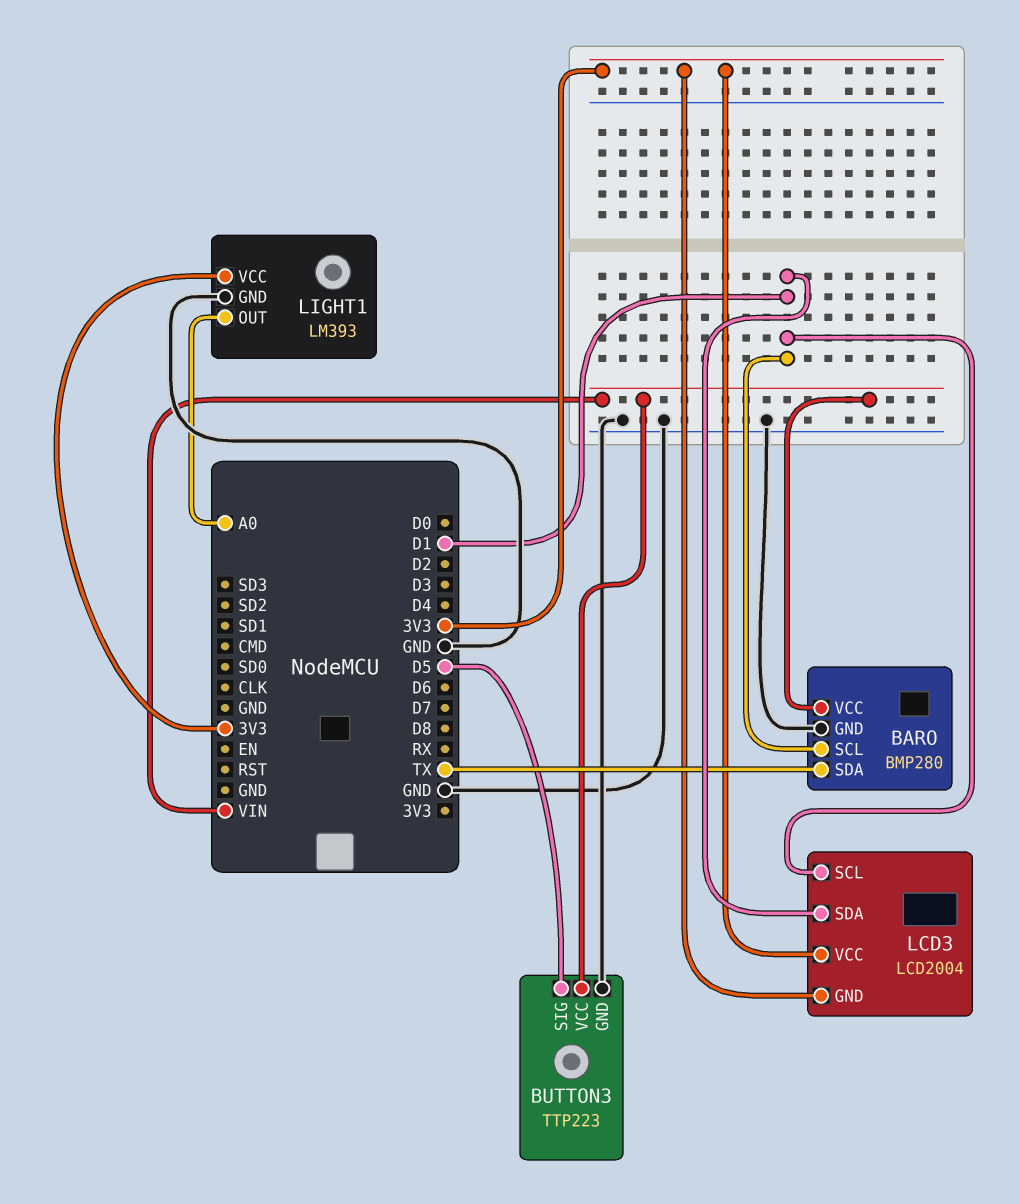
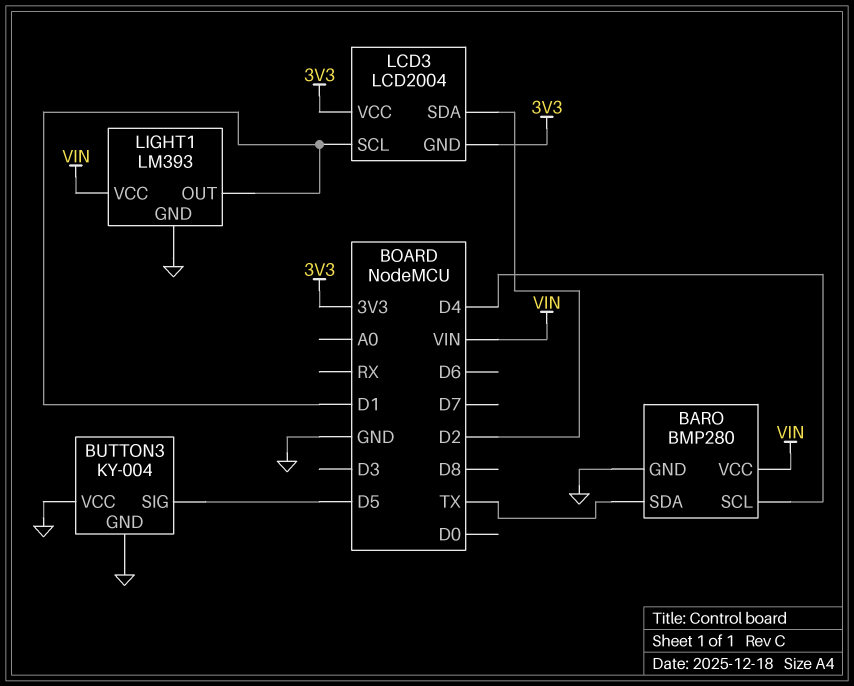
BARO pin SCL: D1 -> D4
BUTTON3: TTP223 -> KY-004
BUTTON3 pin VCC: VIN -> GND
LCD3 pin SDA: D1 -> D2
LIGHT1 pin OUT: A0 -> D1
LIGHT1 pin VCC: 3V3 -> VIN

